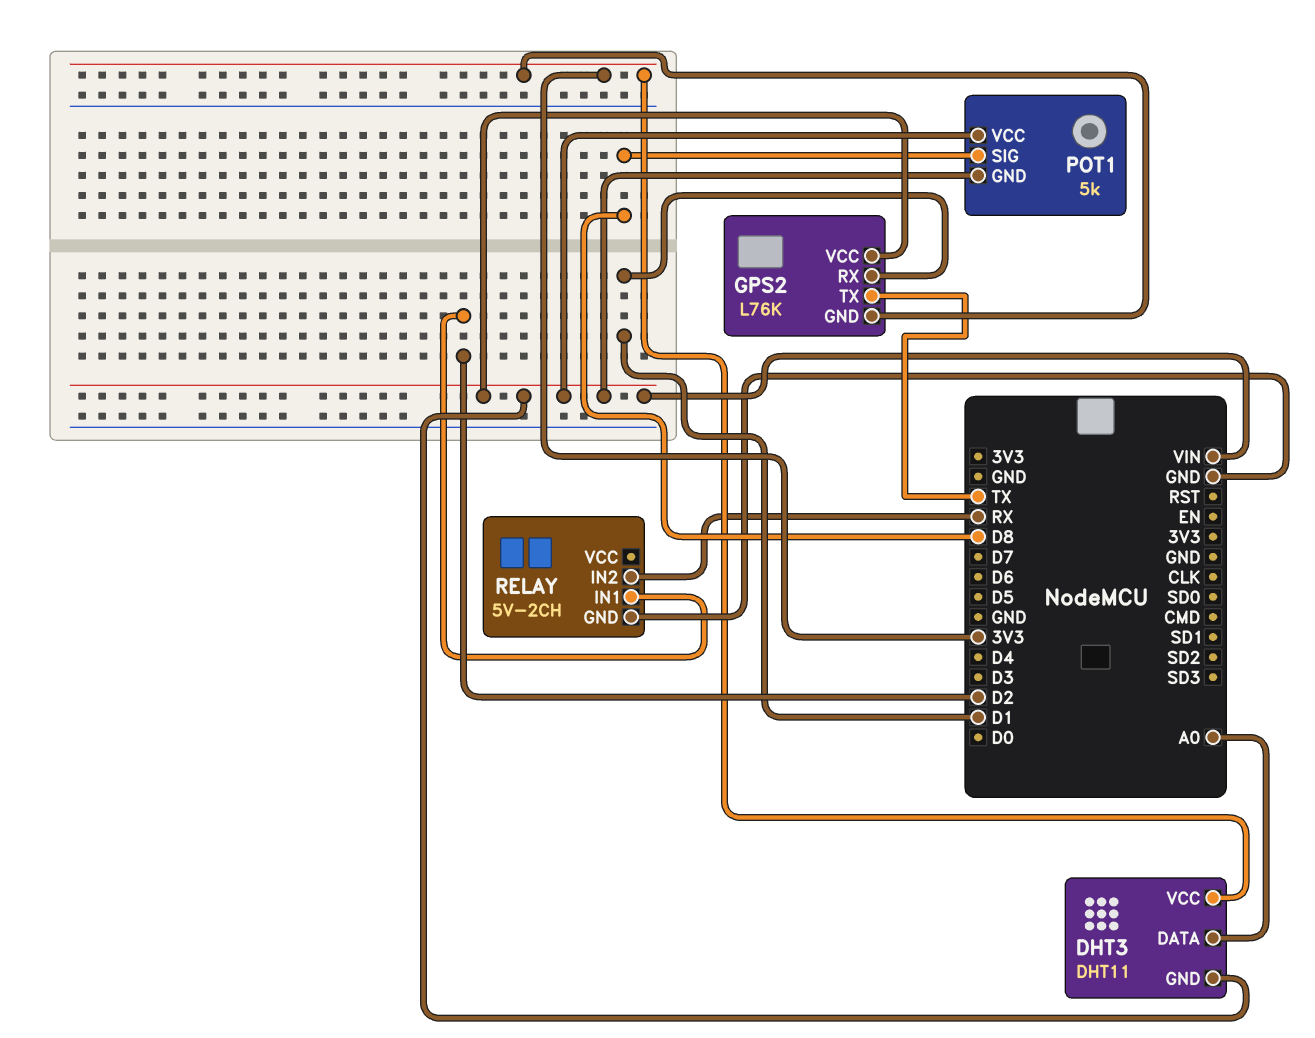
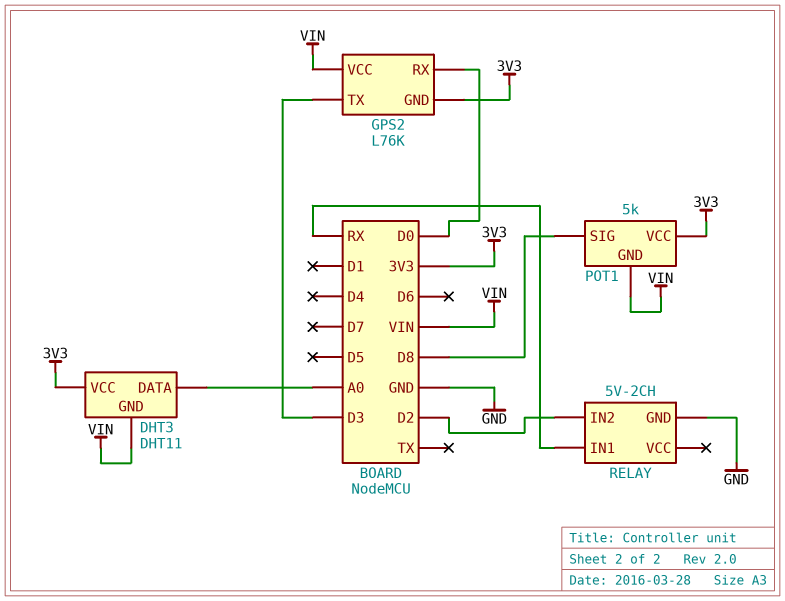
GPS2 pin RX: D1 -> D0
GPS2 pin TX: TX -> D3
POT1 pin VCC: VIN -> 3V3
RELAY pin IN1: D2 -> RX
RELAY pin IN2: RX -> D2

